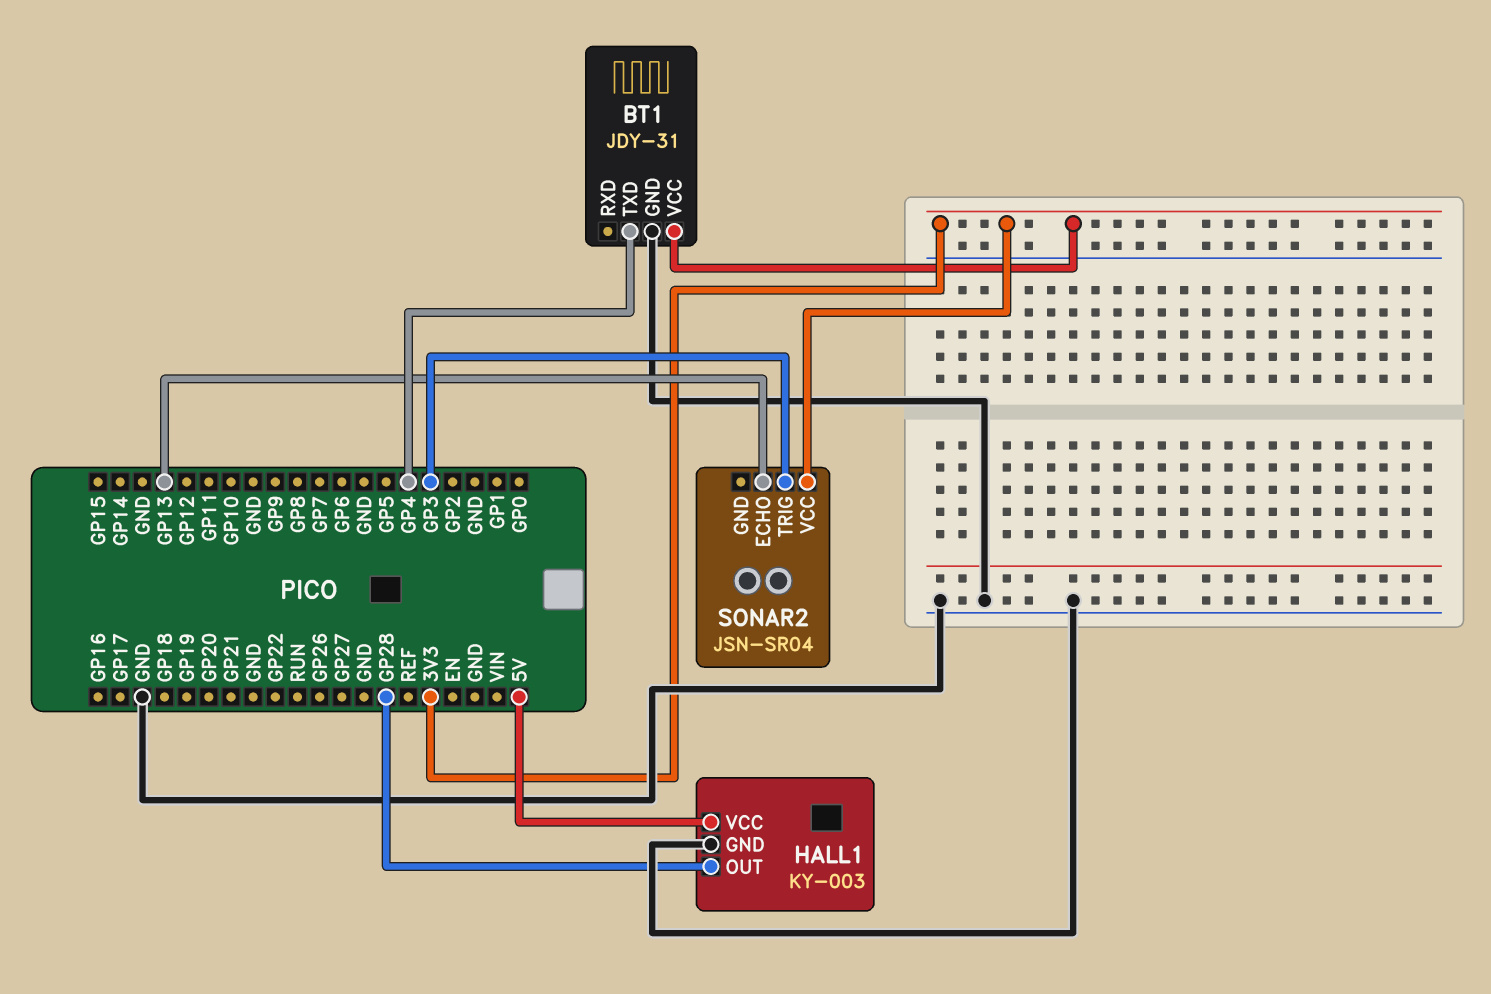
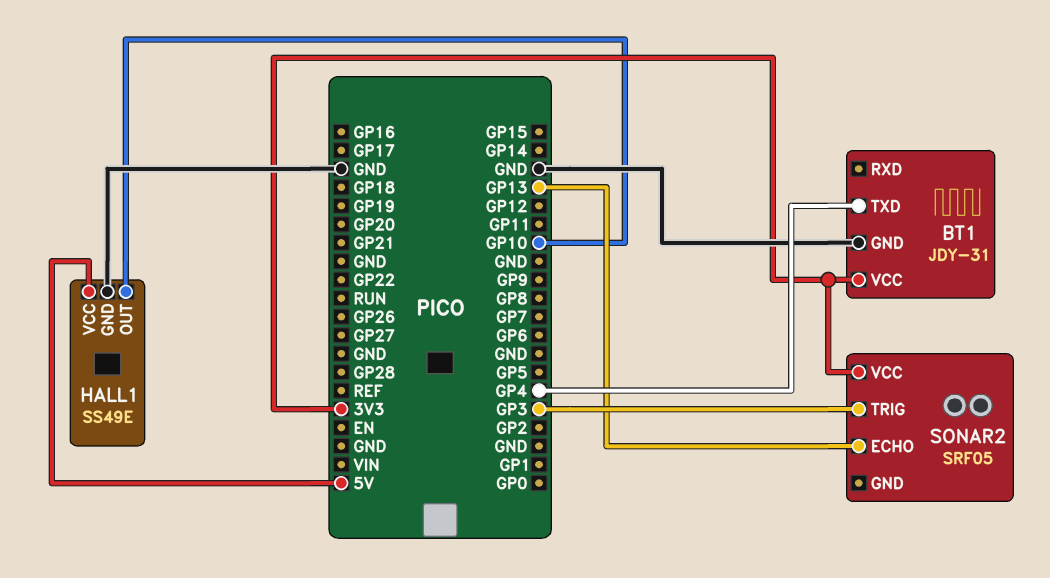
HALL1: KY-003 -> SS49E
HALL1 pin OUT: GP28 -> GP10
SONAR2: JSN-SR04 -> SRF05

